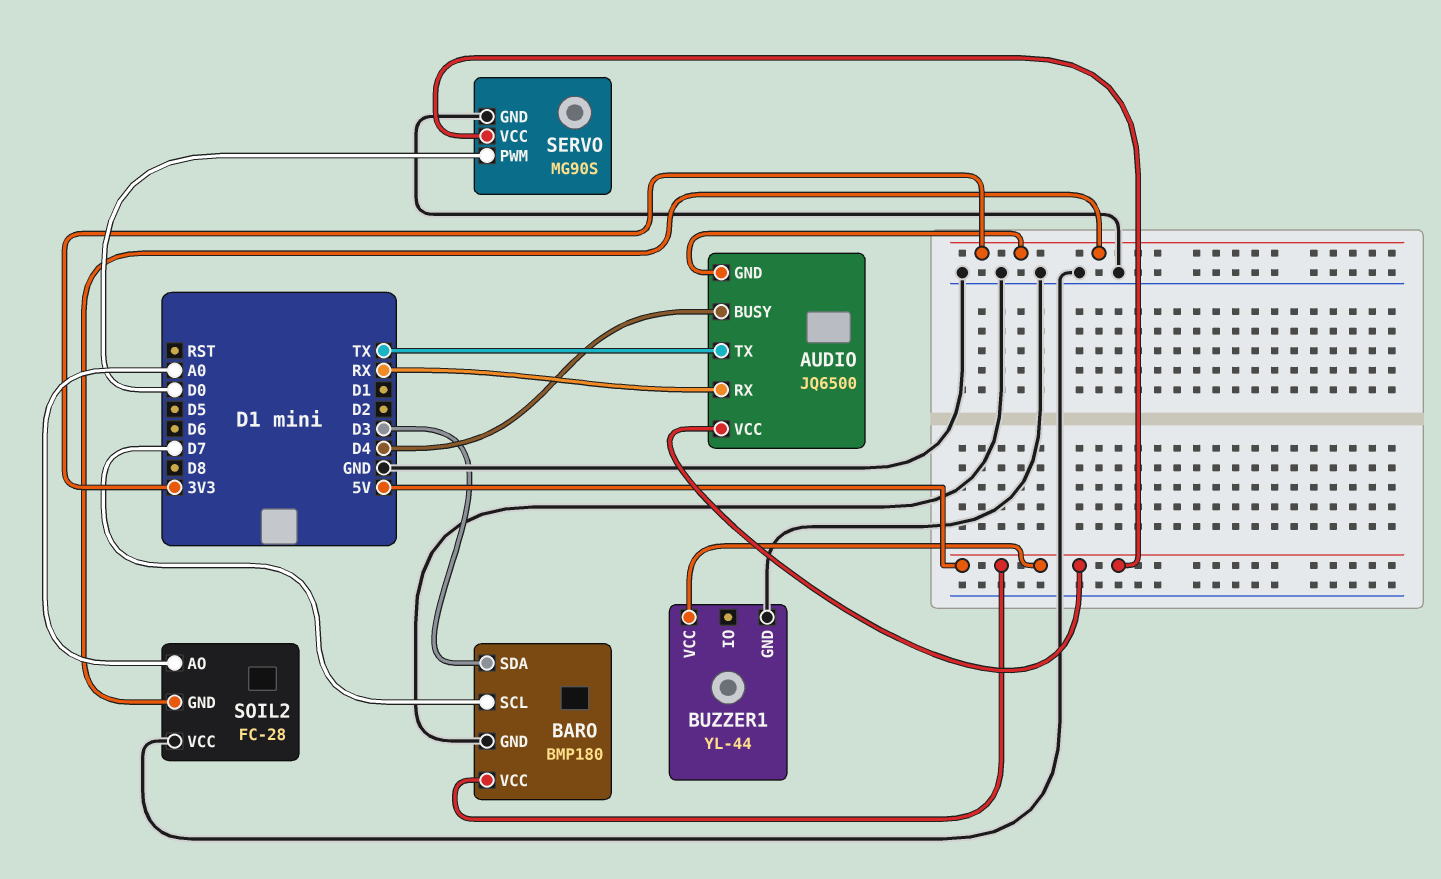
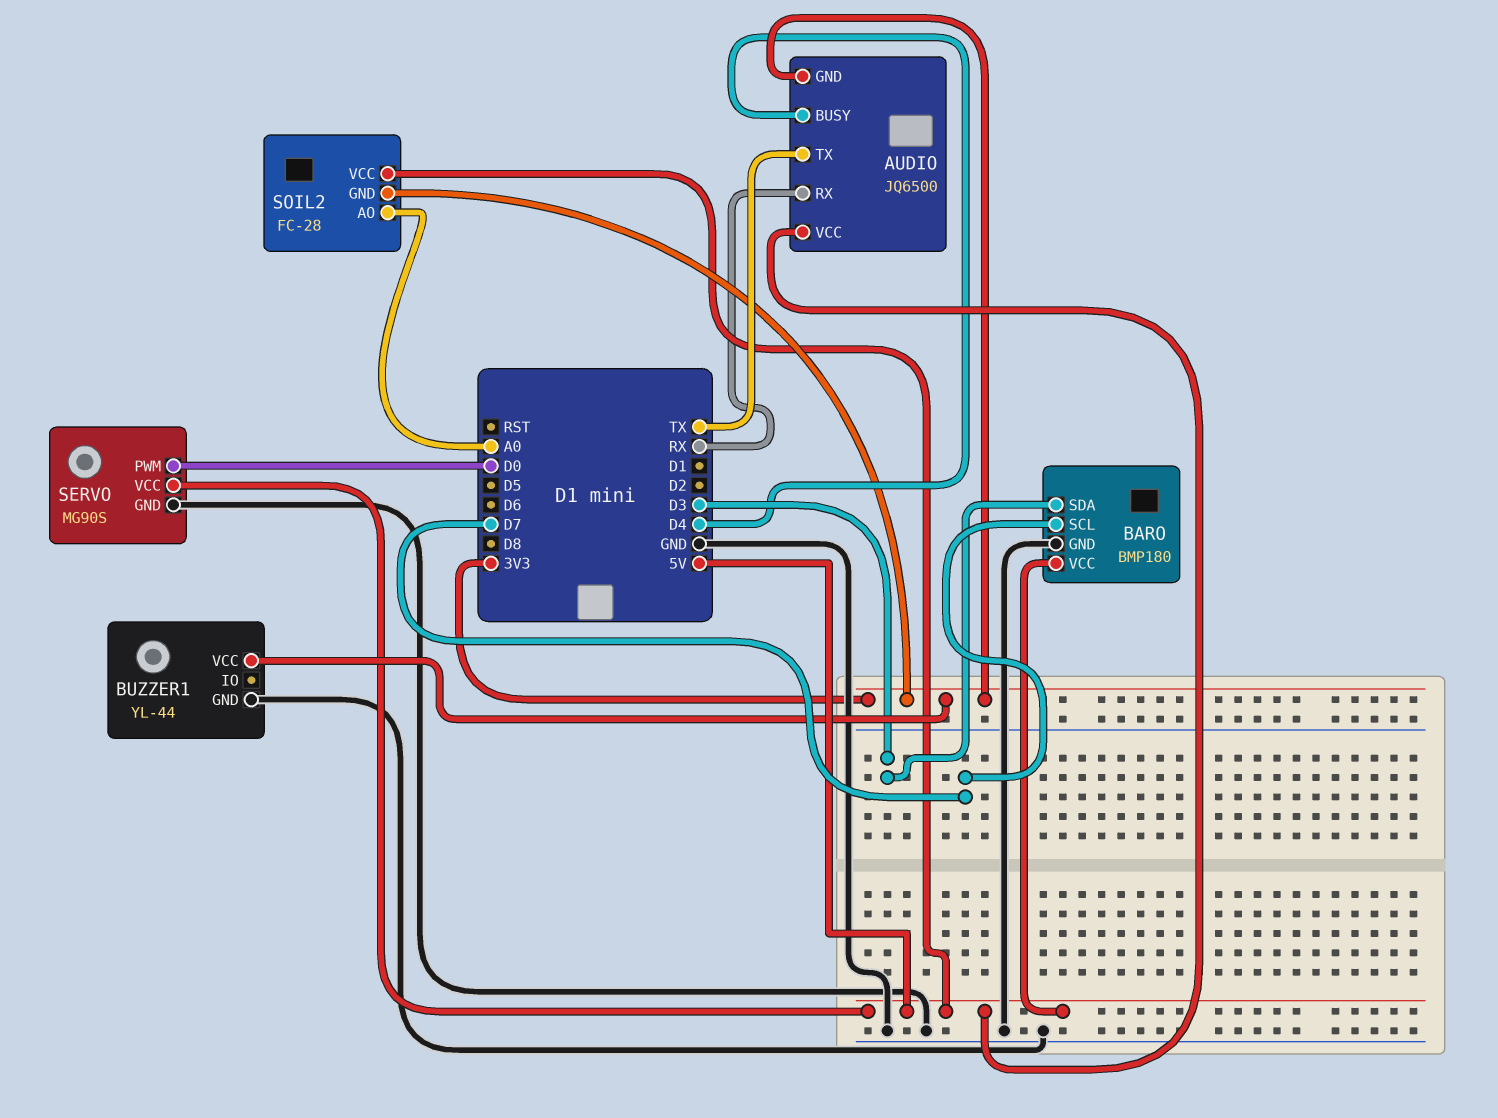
BUZZER1 pin VCC: 5V -> 3V3
SOIL2 pin VCC: GND -> 5V

